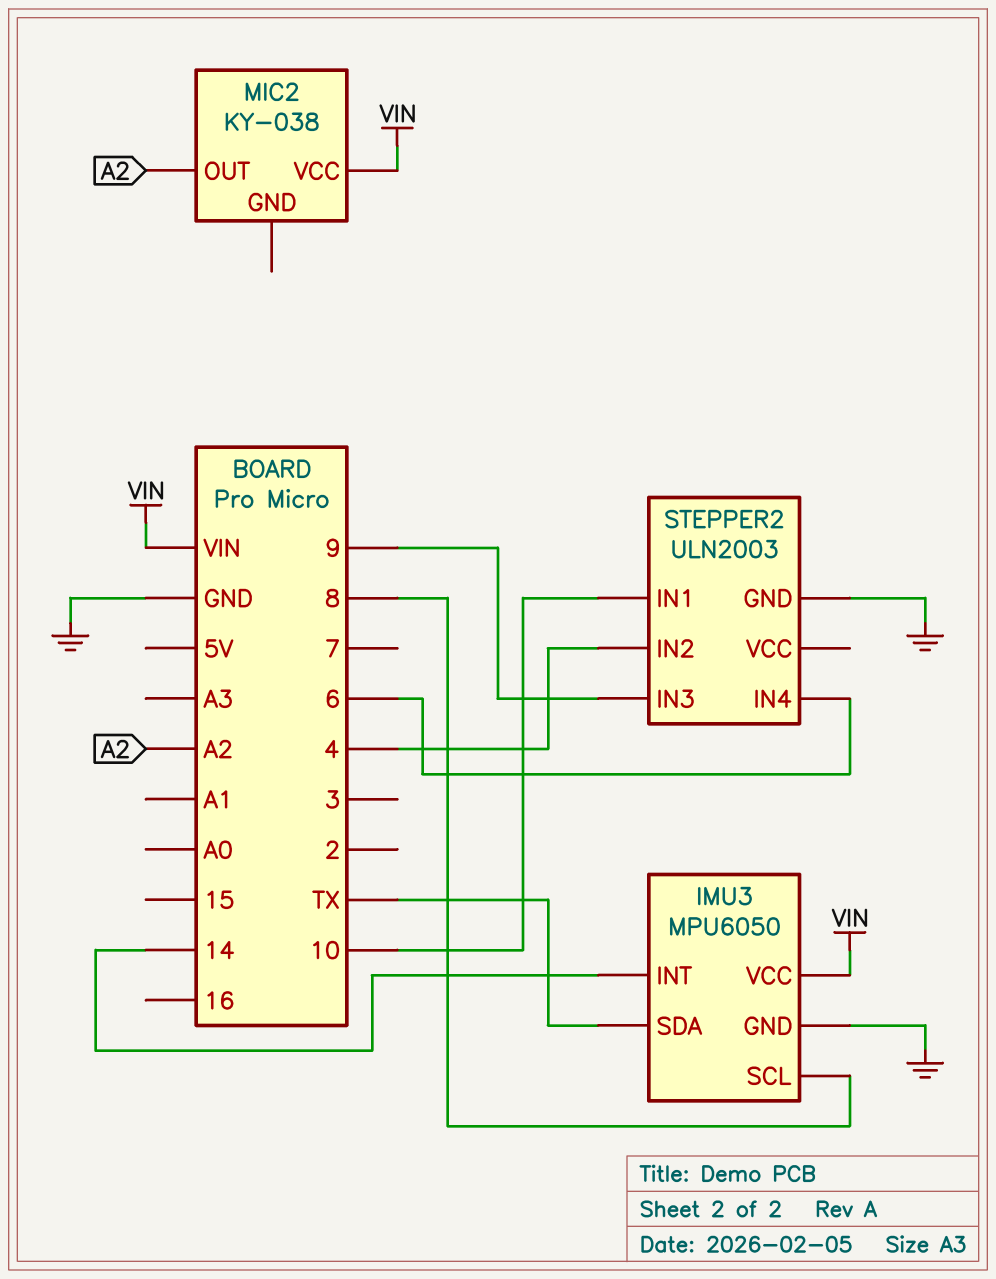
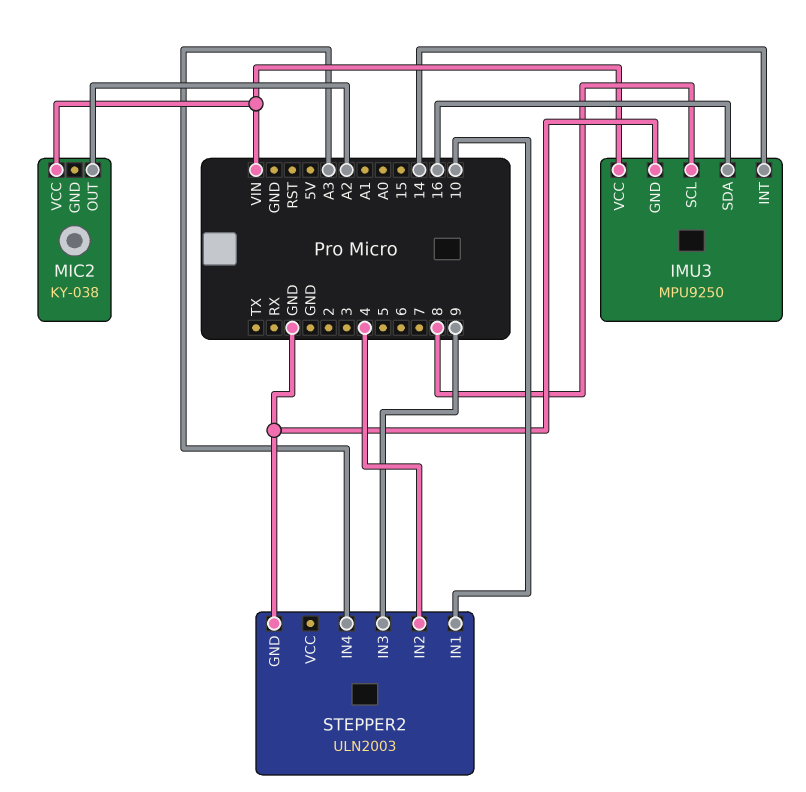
IMU3: MPU6050 -> MPU9250
IMU3 pin SDA: TX -> 16
STEPPER2 pin IN4: 6 -> A3

